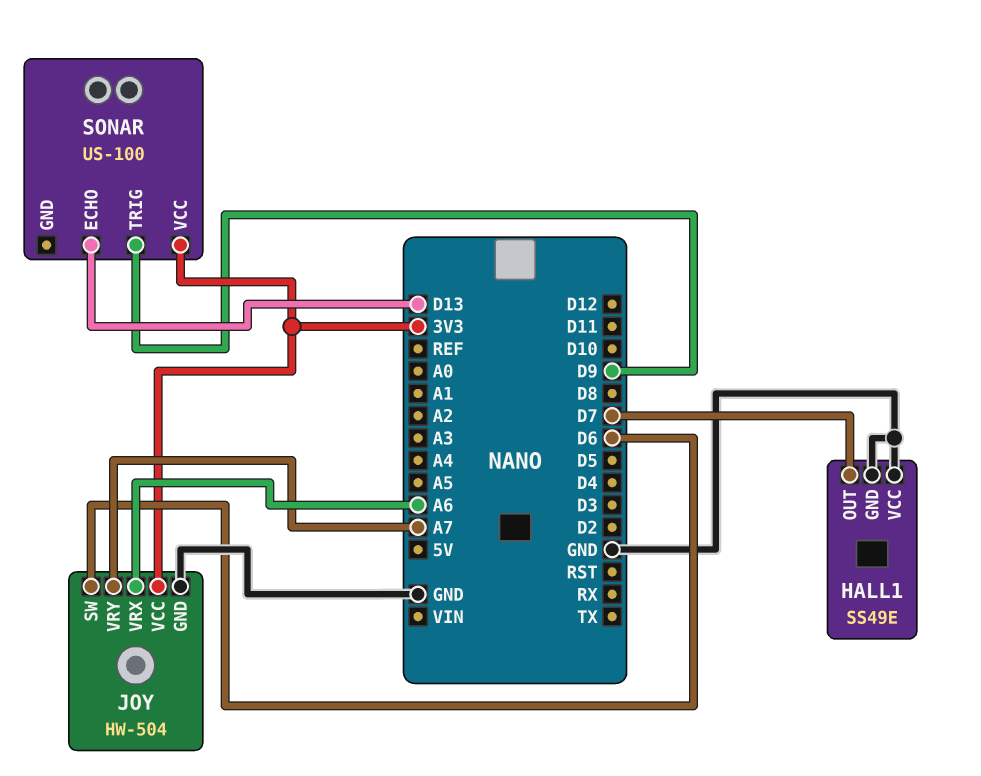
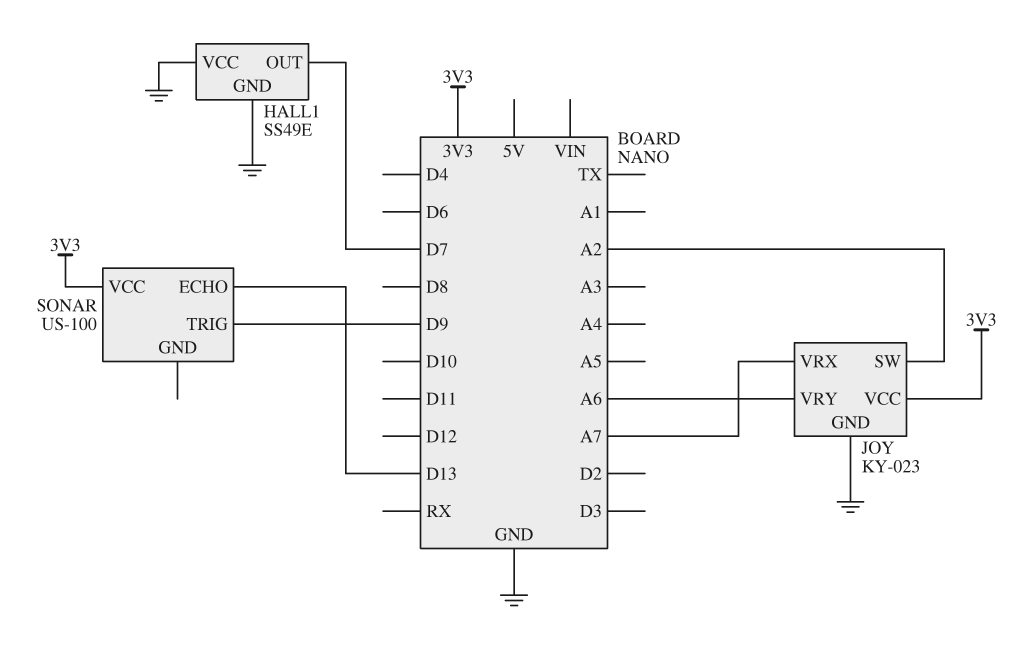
JOY: HW-504 -> KY-023
JOY pin SW: D6 -> A2
JOY pin VRX: A6 -> A7
JOY pin VRY: A7 -> A6

